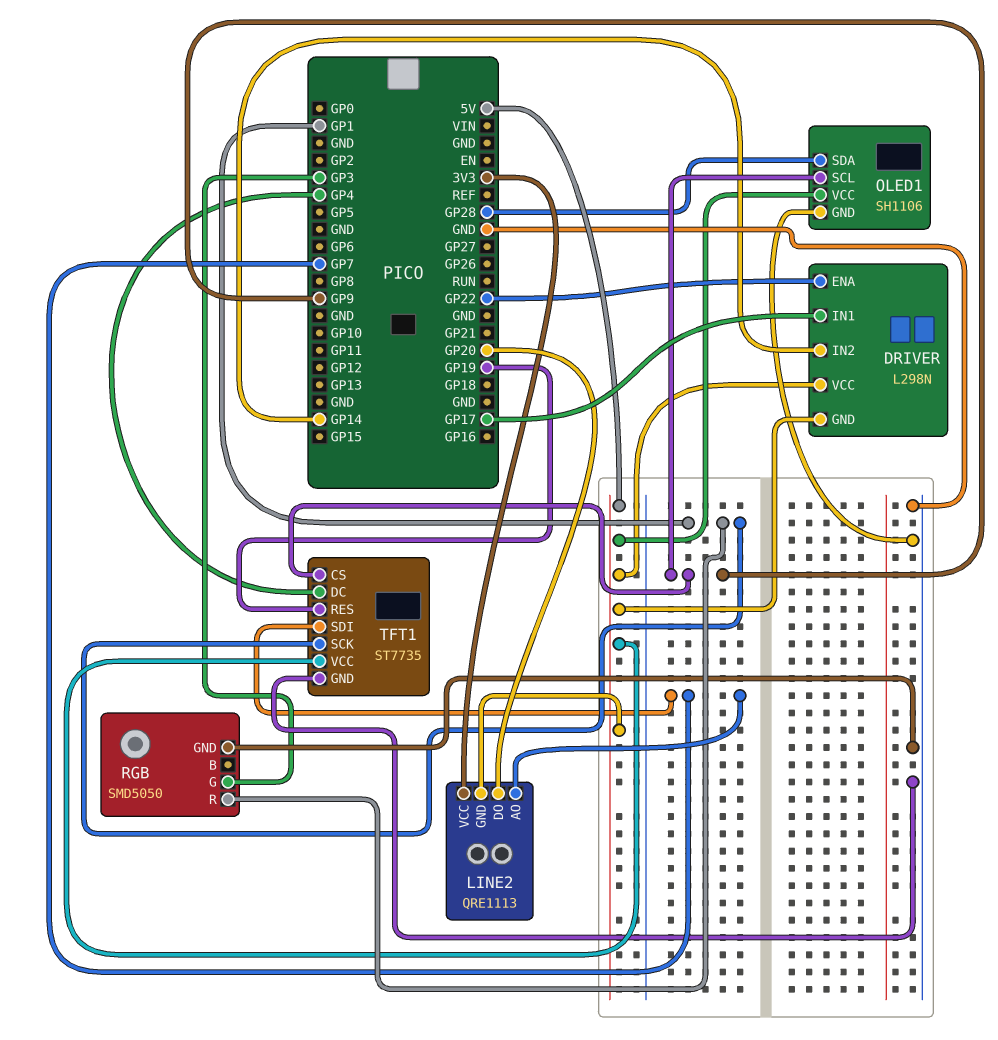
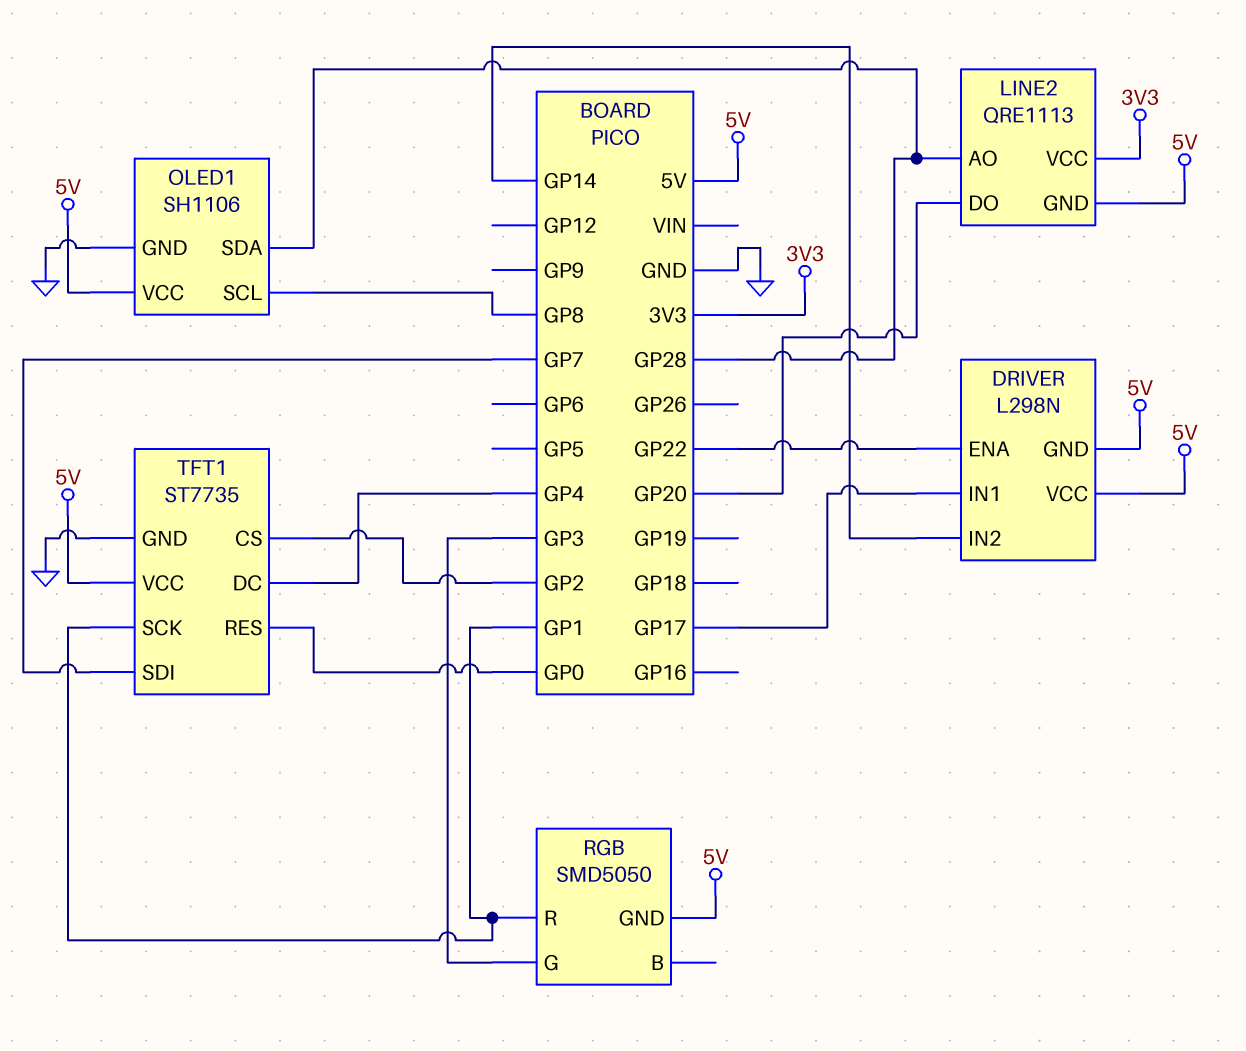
LINE2 pin AO: GP7 -> GP28
OLED1 pin SCL: GP9 -> GP8
RGB pin GND: GND -> 5V
TFT1 pin CS: GP9 -> GP2
TFT1 pin RES: GP19 -> GP0

